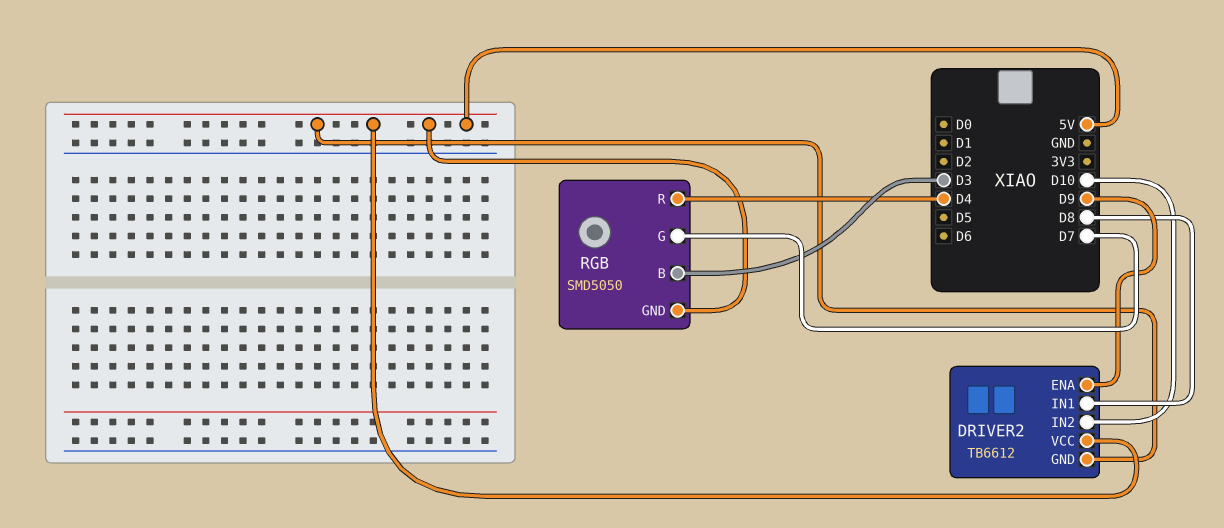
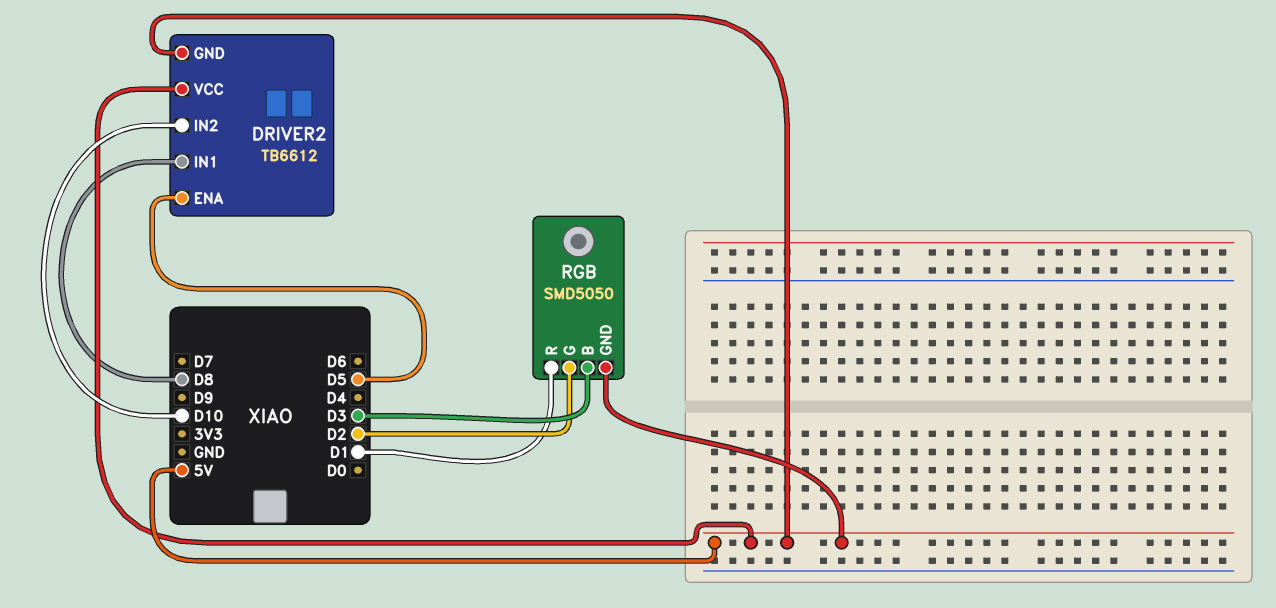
DRIVER2 pin ENA: D9 -> D5
RGB pin G: D7 -> D2
RGB pin R: D4 -> D1

